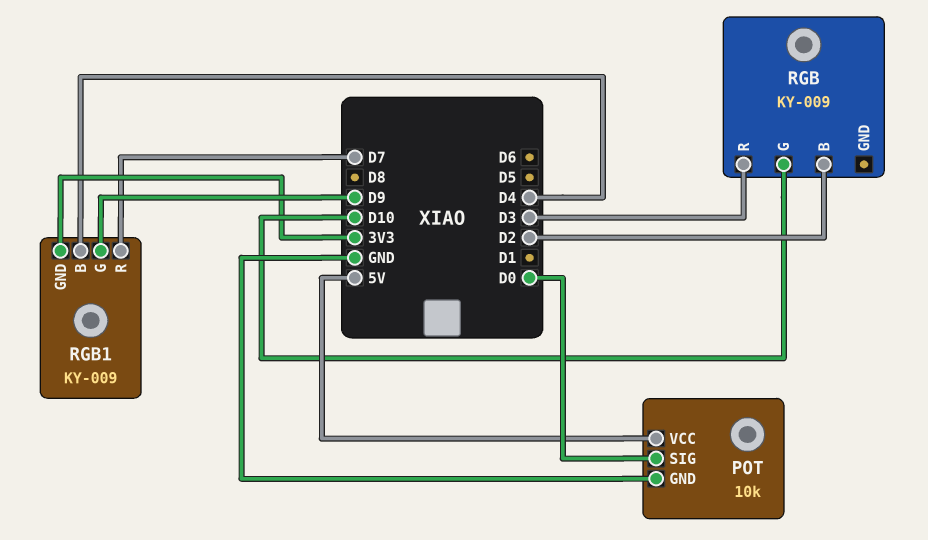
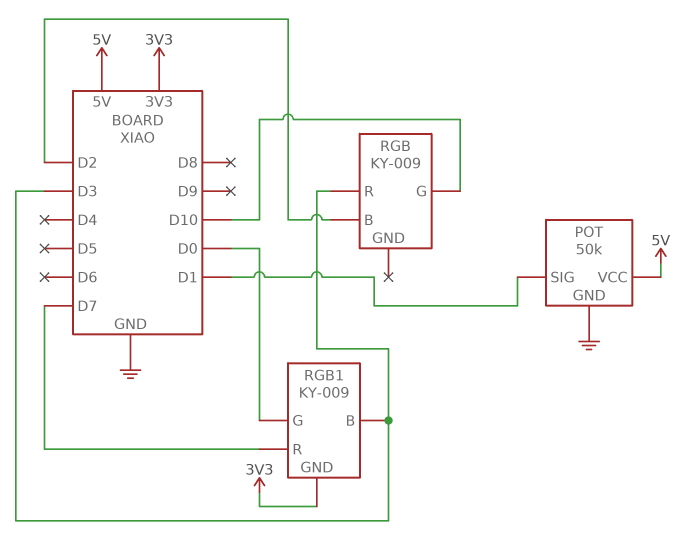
POT: 10k -> 50k
POT pin SIG: D0 -> D1
RGB1 pin B: D4 -> D3
RGB1 pin G: D9 -> D0

